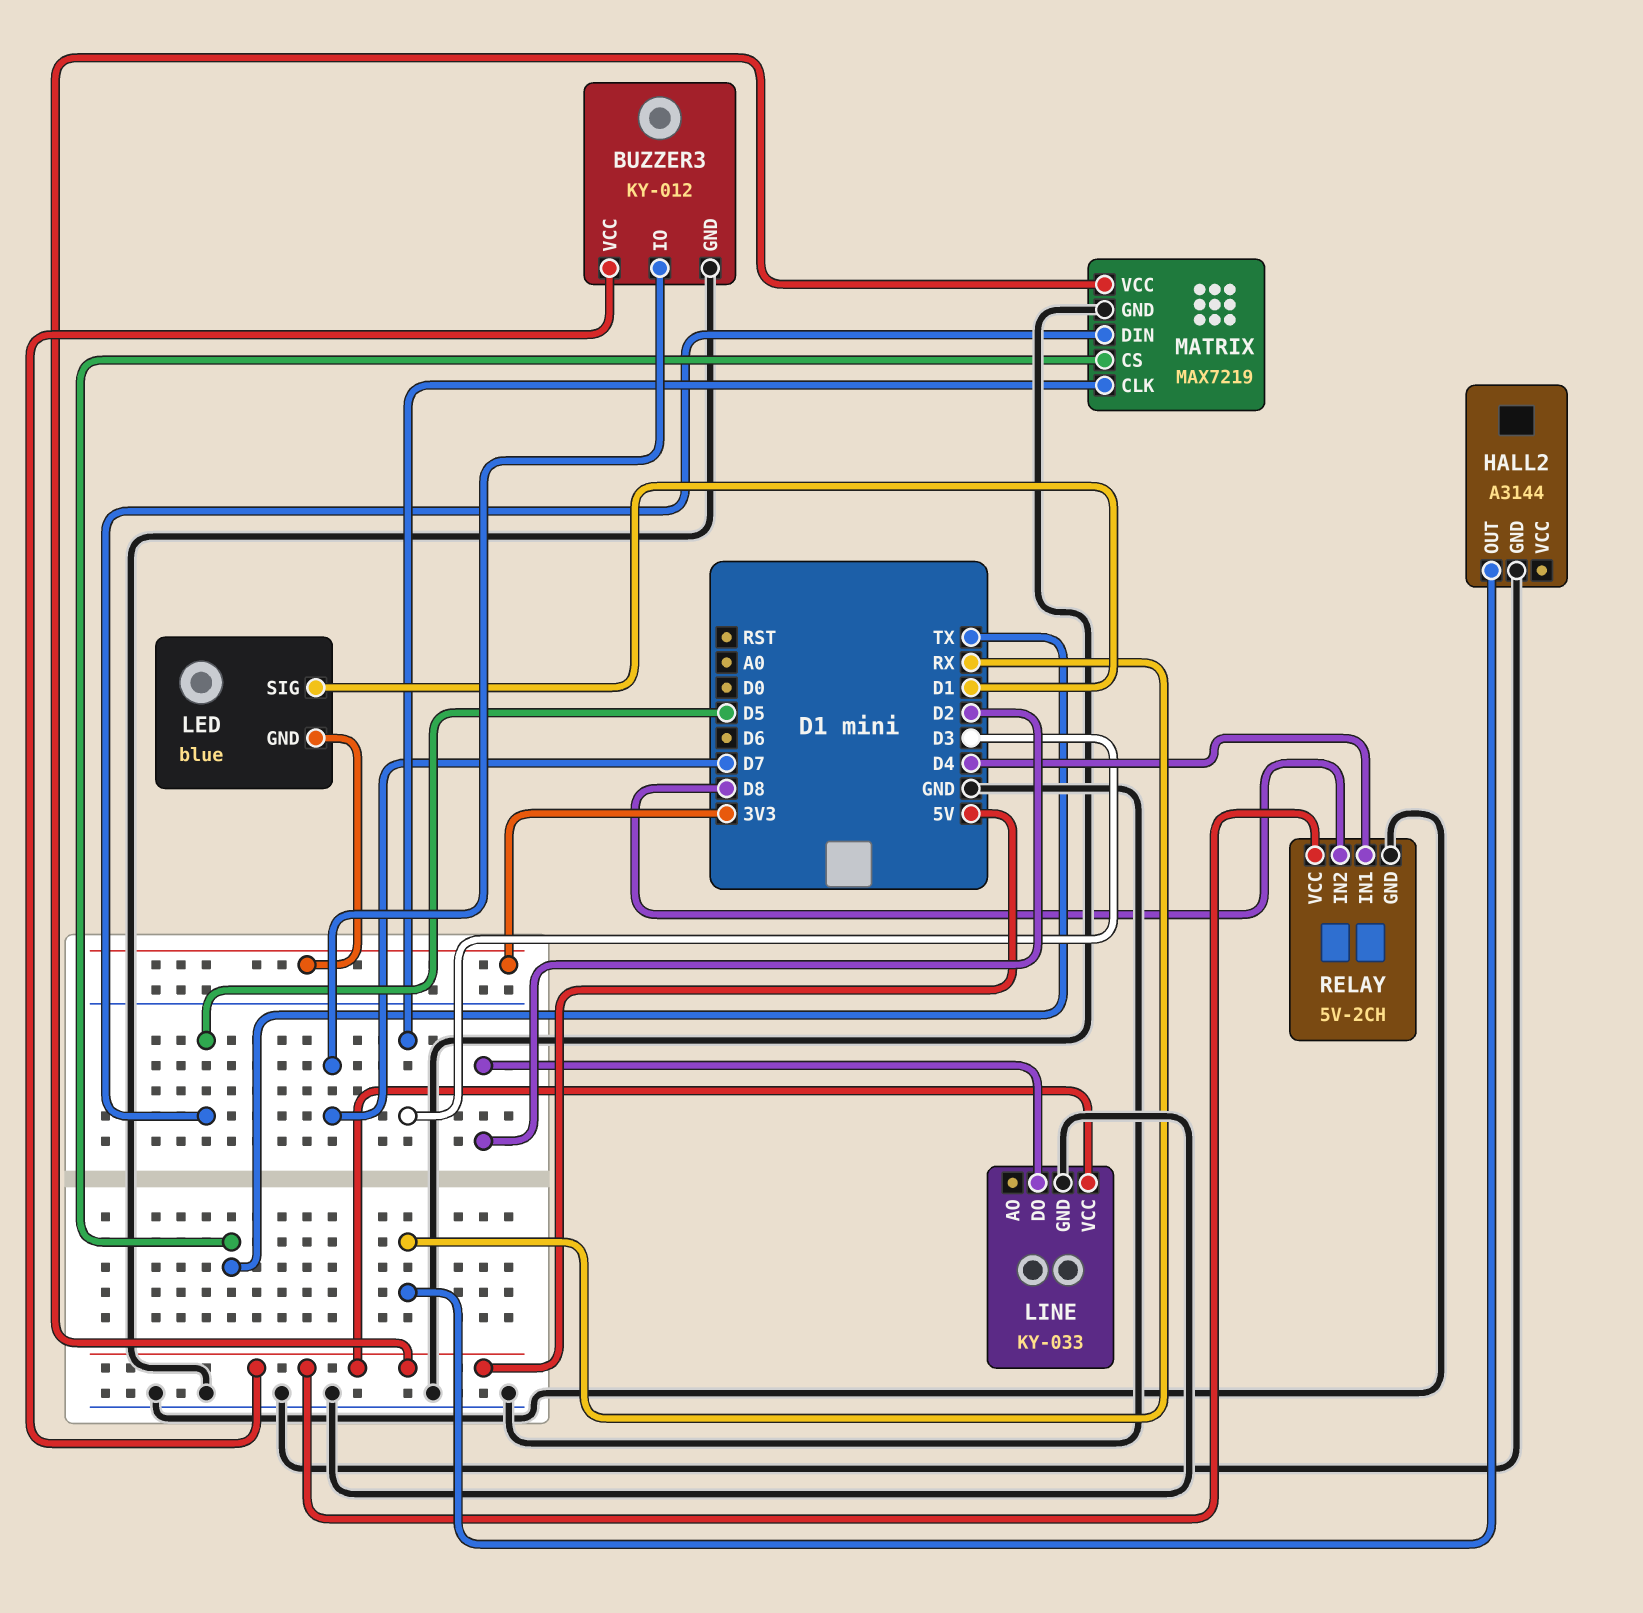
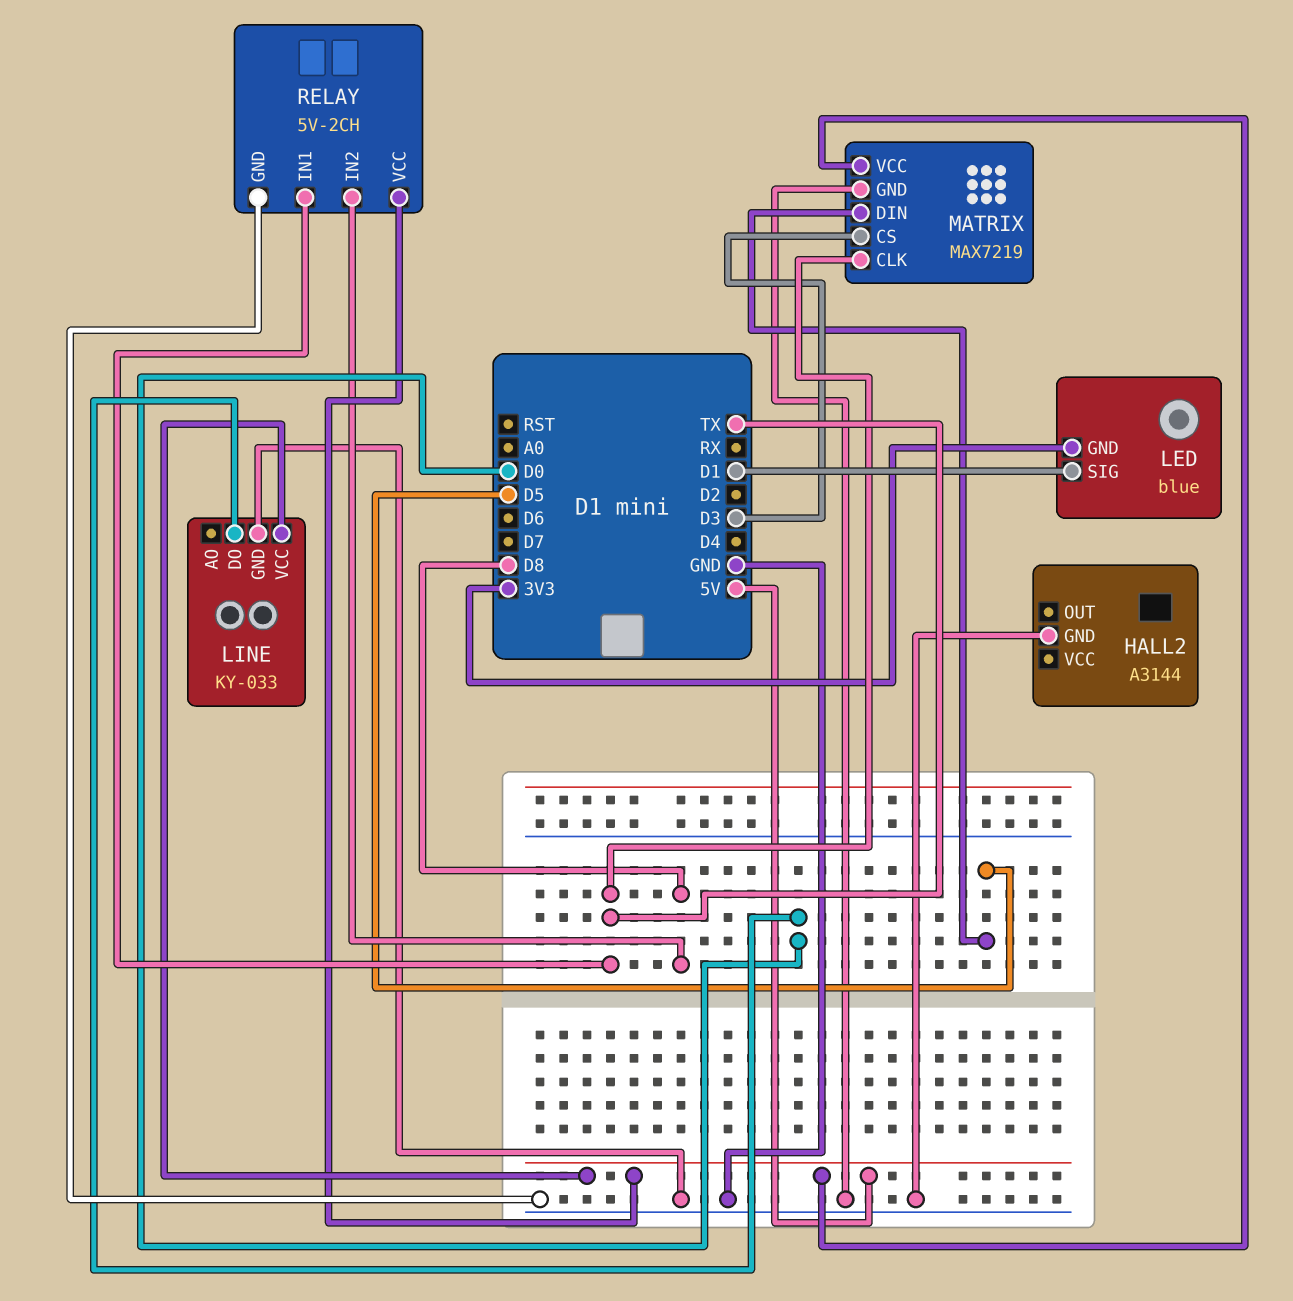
BUZZER3: KY-012 -> none
BUZZER3 pin GND: GND -> none
BUZZER3 pin IO: D7 -> none
BUZZER3 pin VCC: 5V -> none
HALL2 pin OUT: RX -> none
LINE pin DO: D2 -> D0
MATRIX pin CLK: D3 -> TX
MATRIX pin CS: TX -> D3
RELAY pin IN1: D4 -> TX

